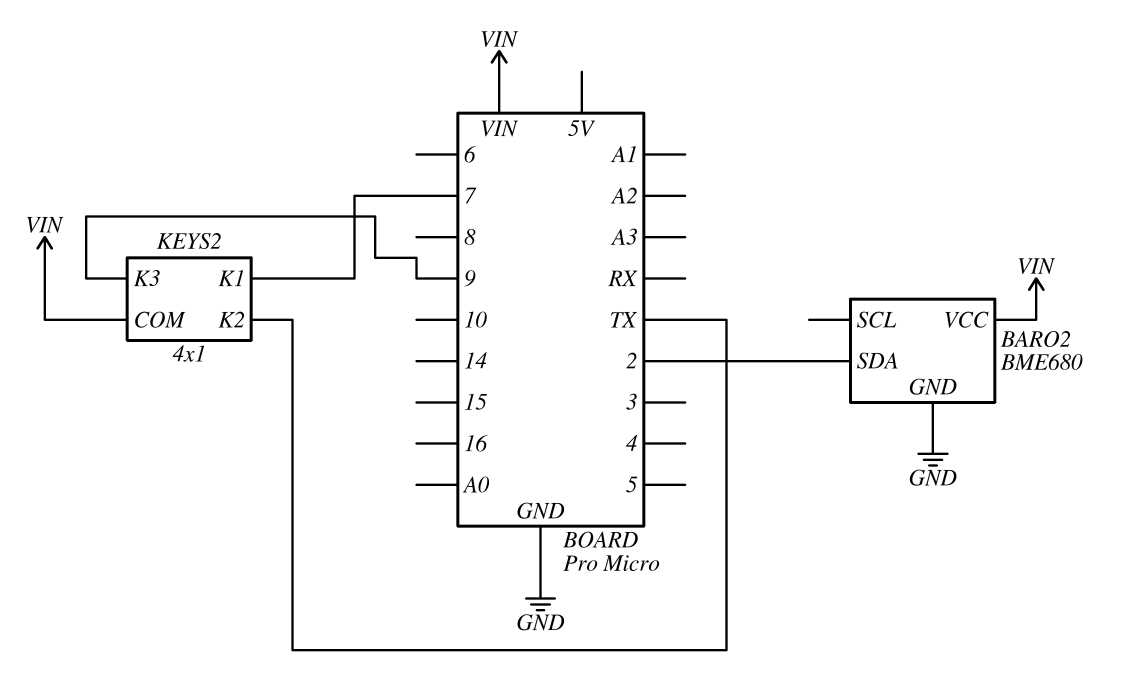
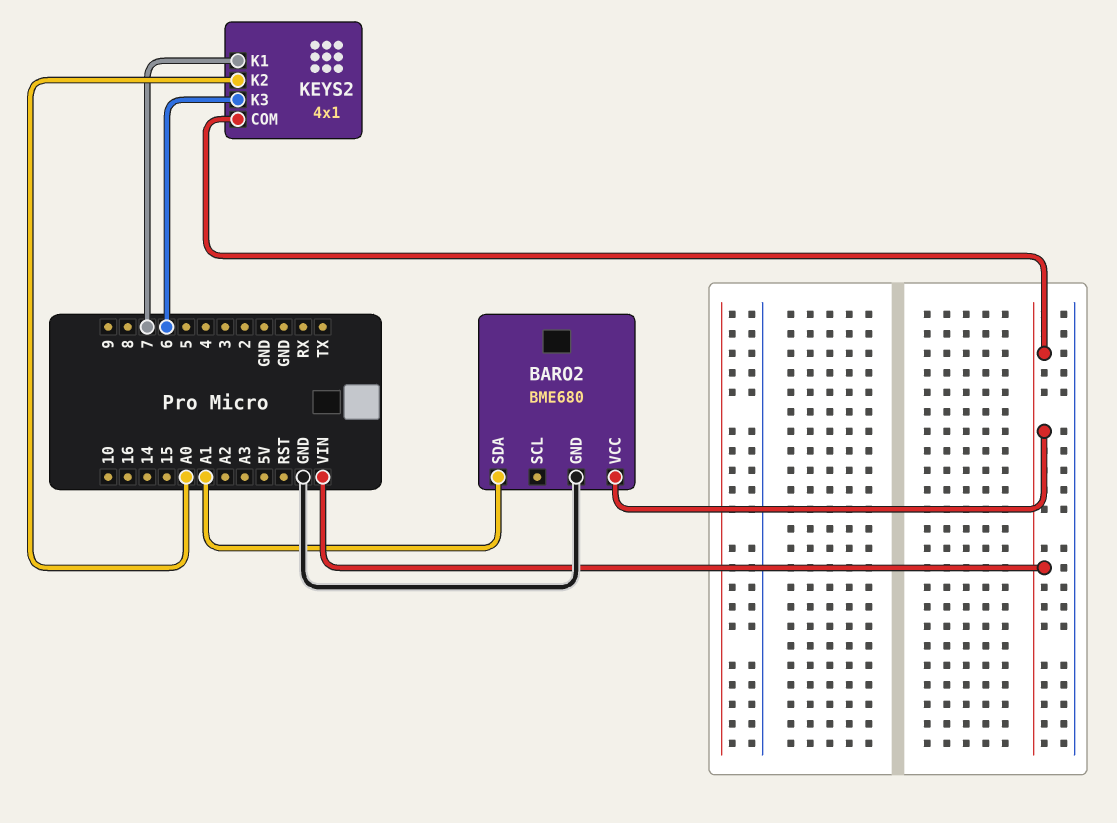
BARO2 pin SDA: 2 -> A1
KEYS2 pin K2: TX -> A0
KEYS2 pin K3: 9 -> 6

